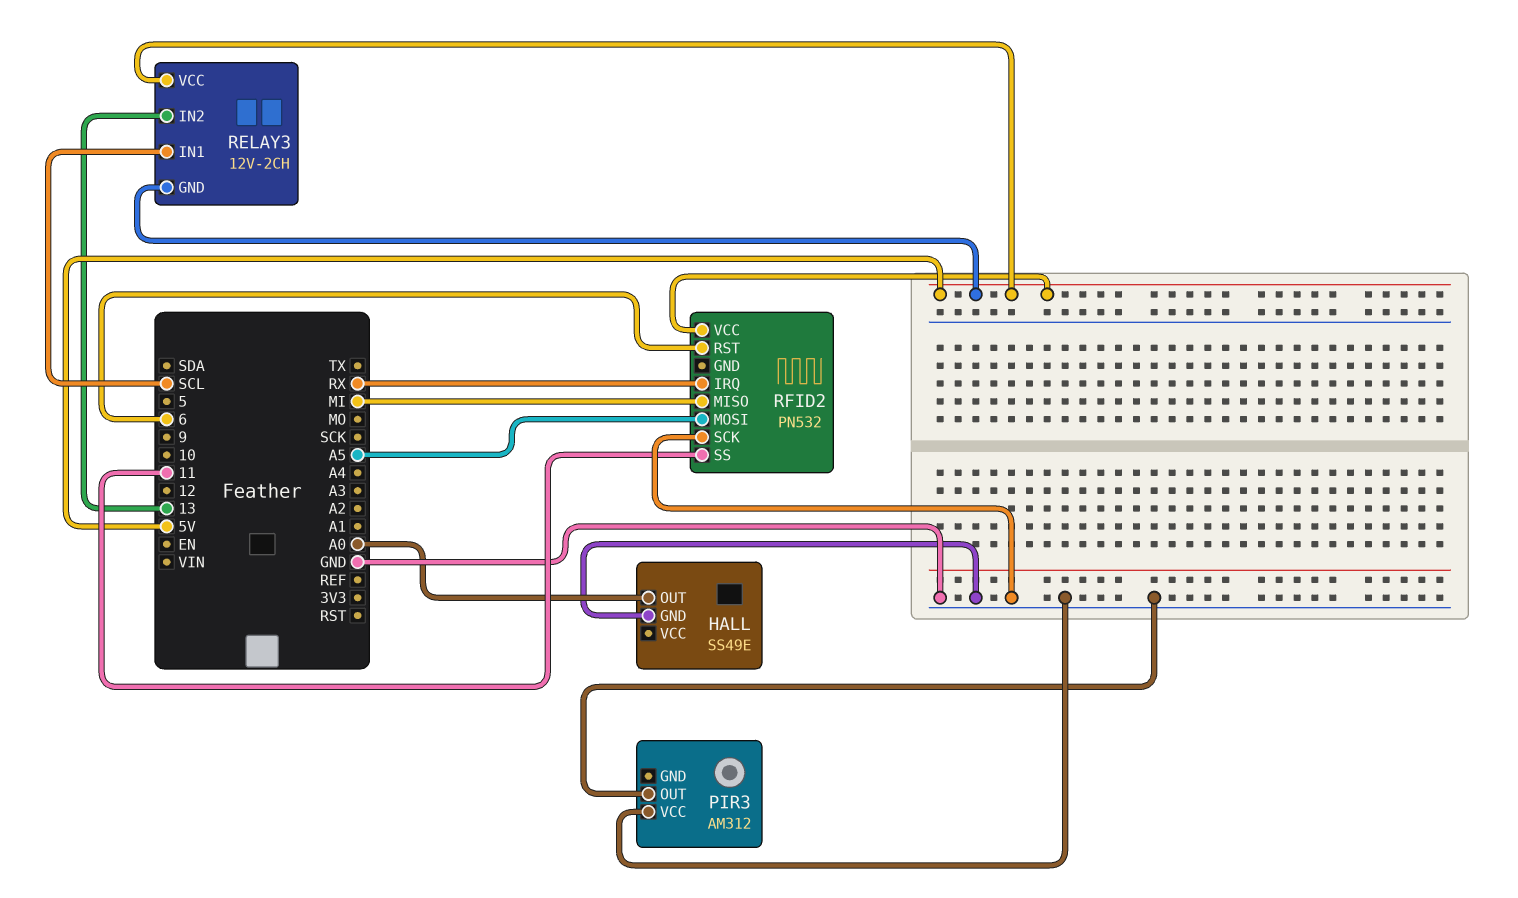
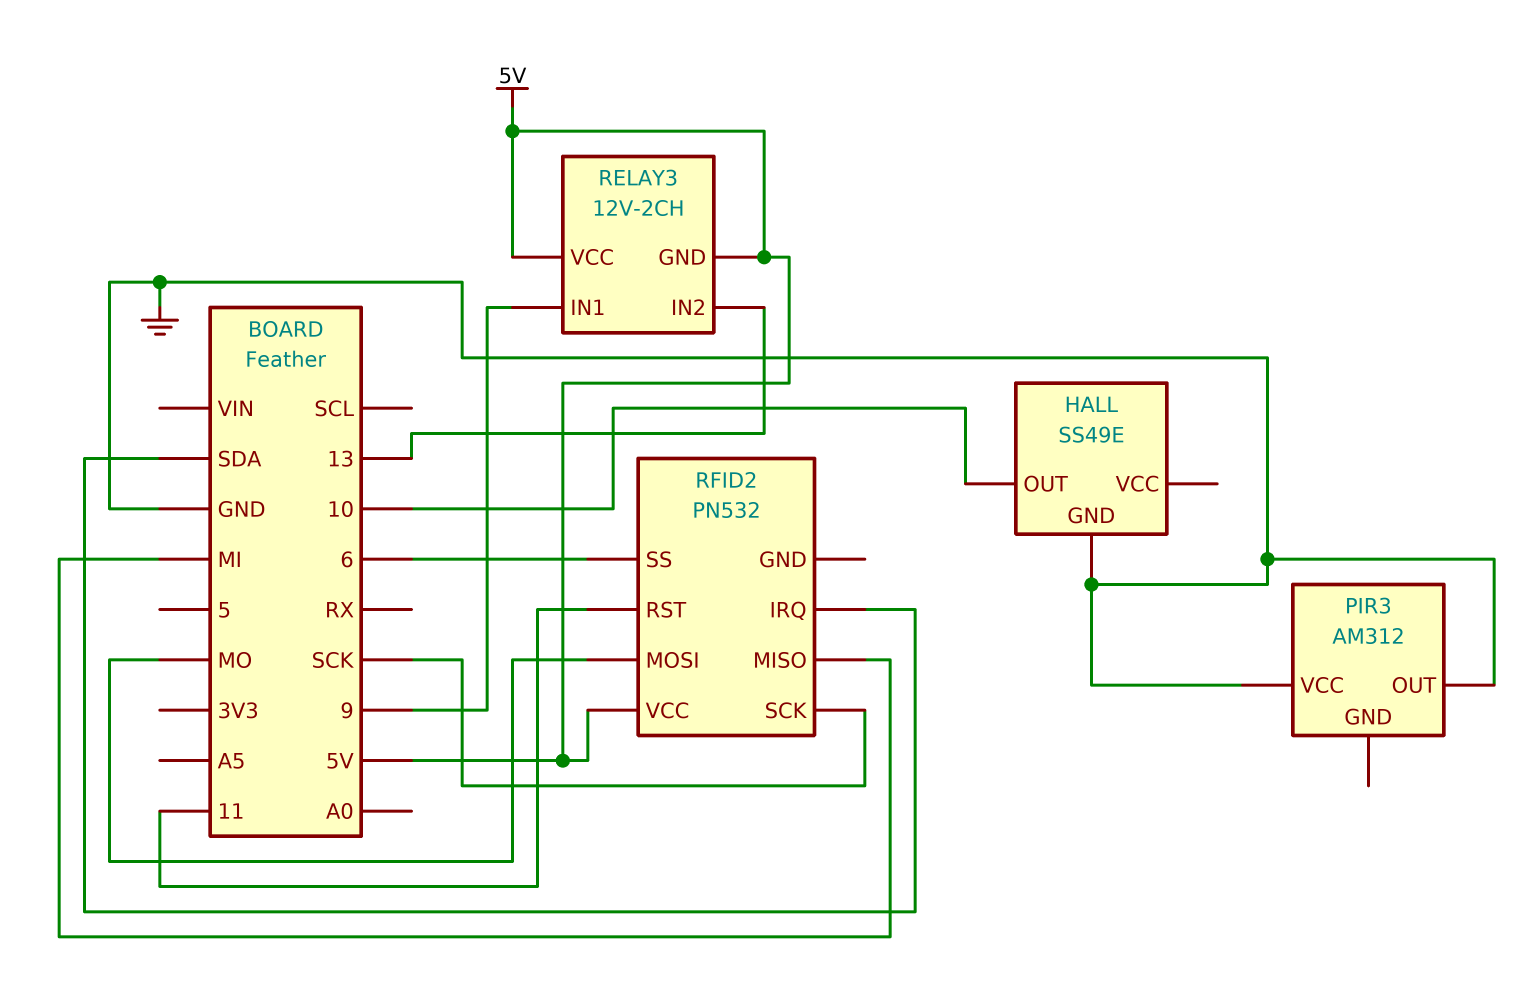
HALL pin OUT: A0 -> 10
RELAY3 pin IN1: SCL -> 9
RFID2 pin IRQ: RX -> SDA
RFID2 pin MOSI: A5 -> MO
RFID2 pin RST: 6 -> 11
RFID2 pin SCK: GND -> SCK
RFID2 pin SS: 11 -> 6

